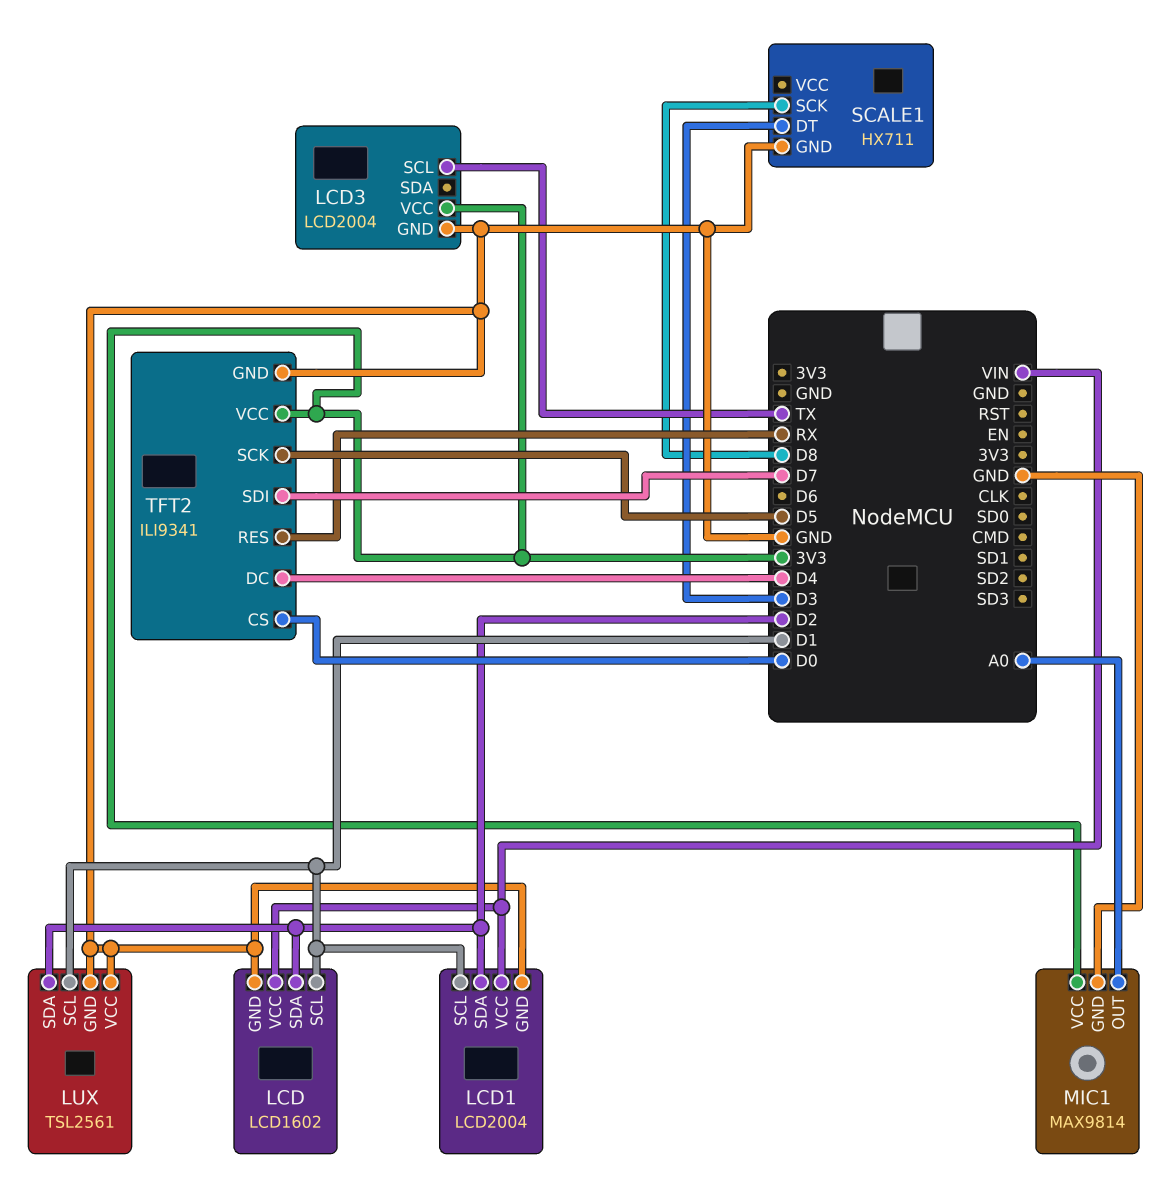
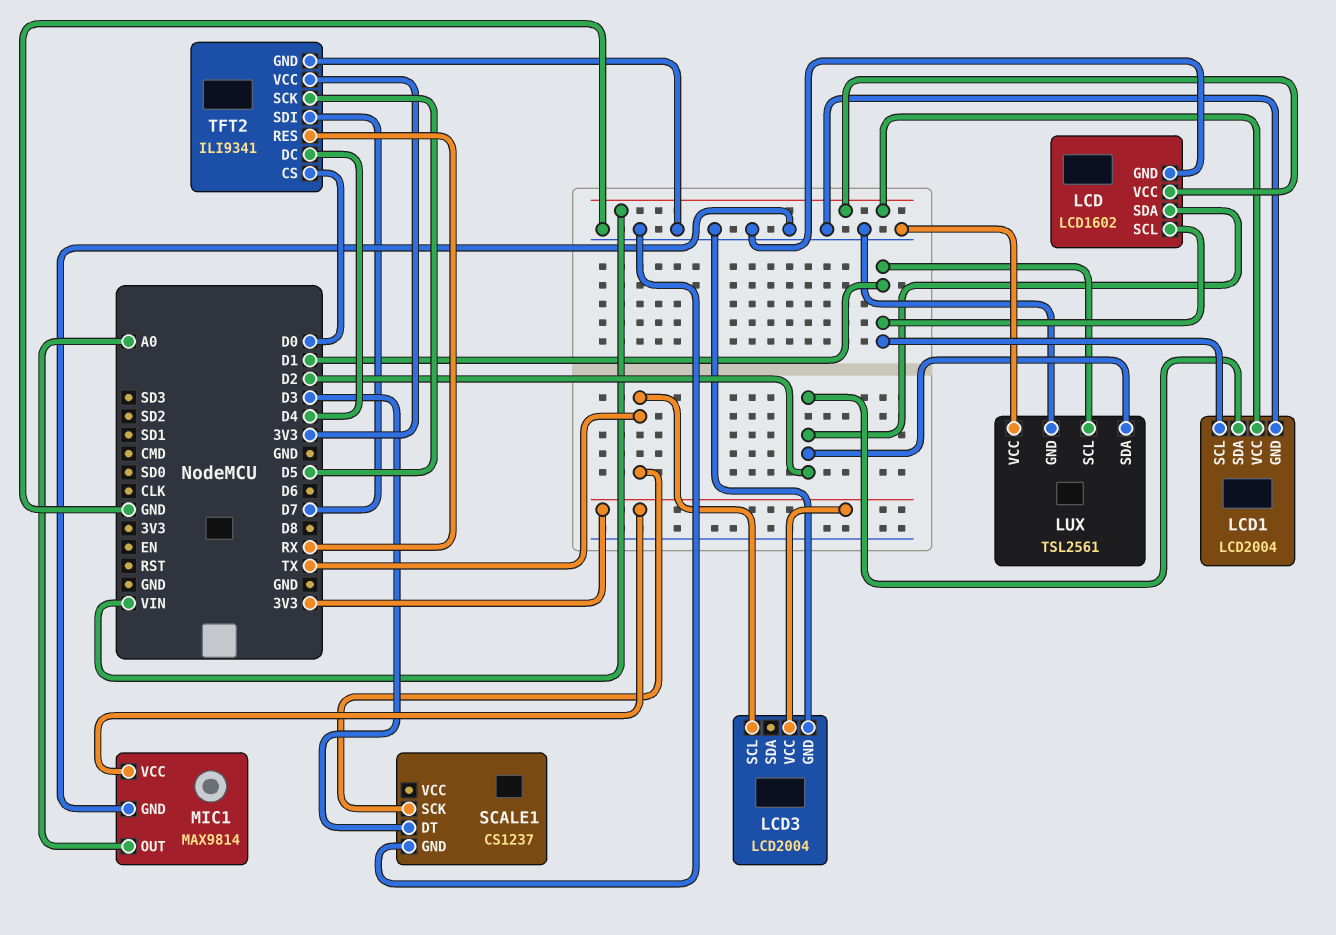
SCALE1: HX711 -> CS1237
SCALE1 pin SCK: D8 -> TX

